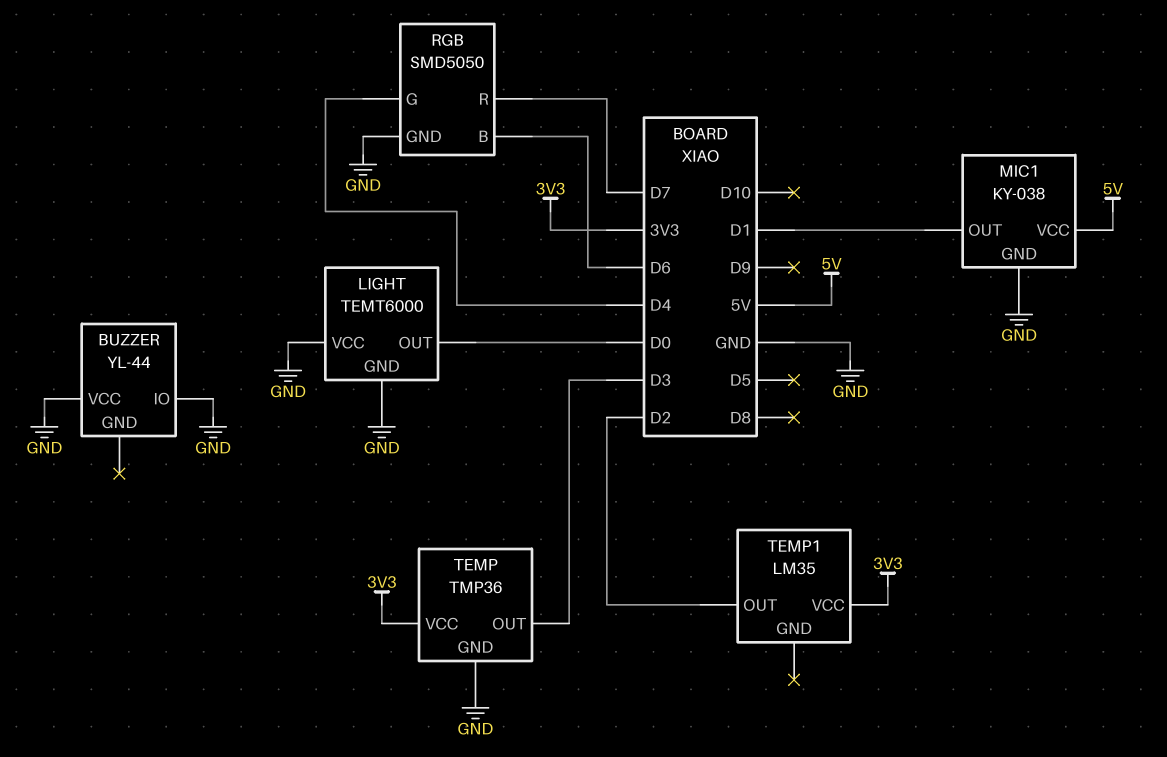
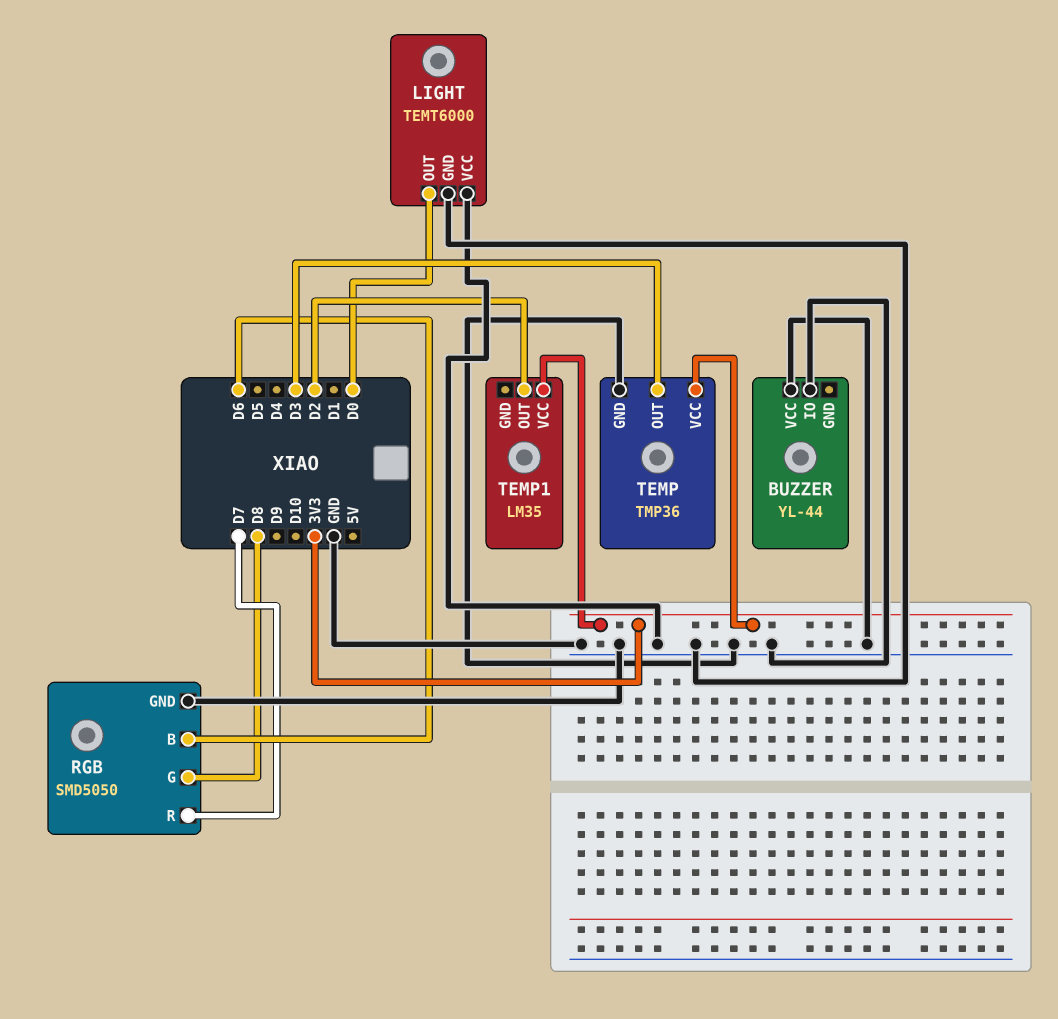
MIC1: KY-038 -> none
MIC1 pin GND: GND -> none
MIC1 pin OUT: D1 -> none
MIC1 pin VCC: 5V -> none
RGB pin G: D4 -> D8

